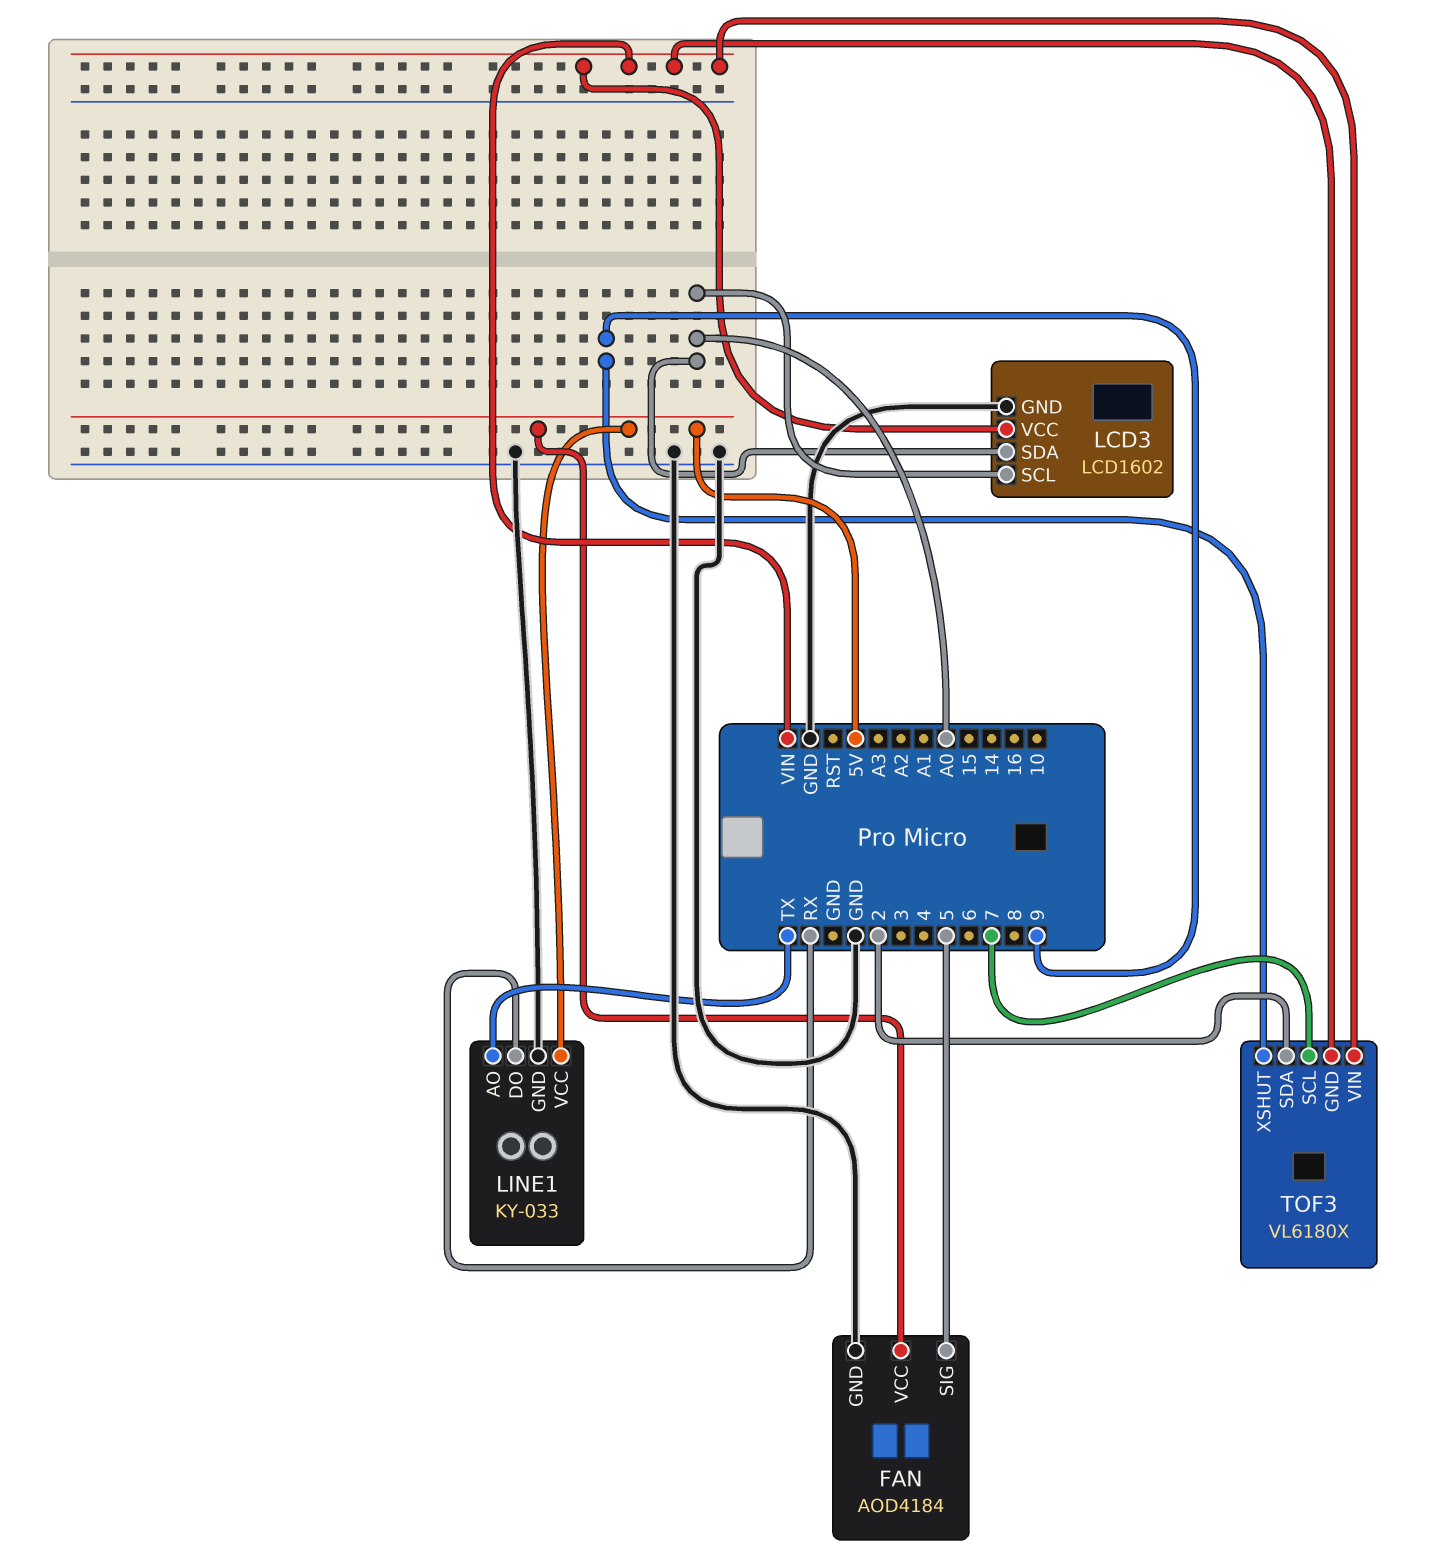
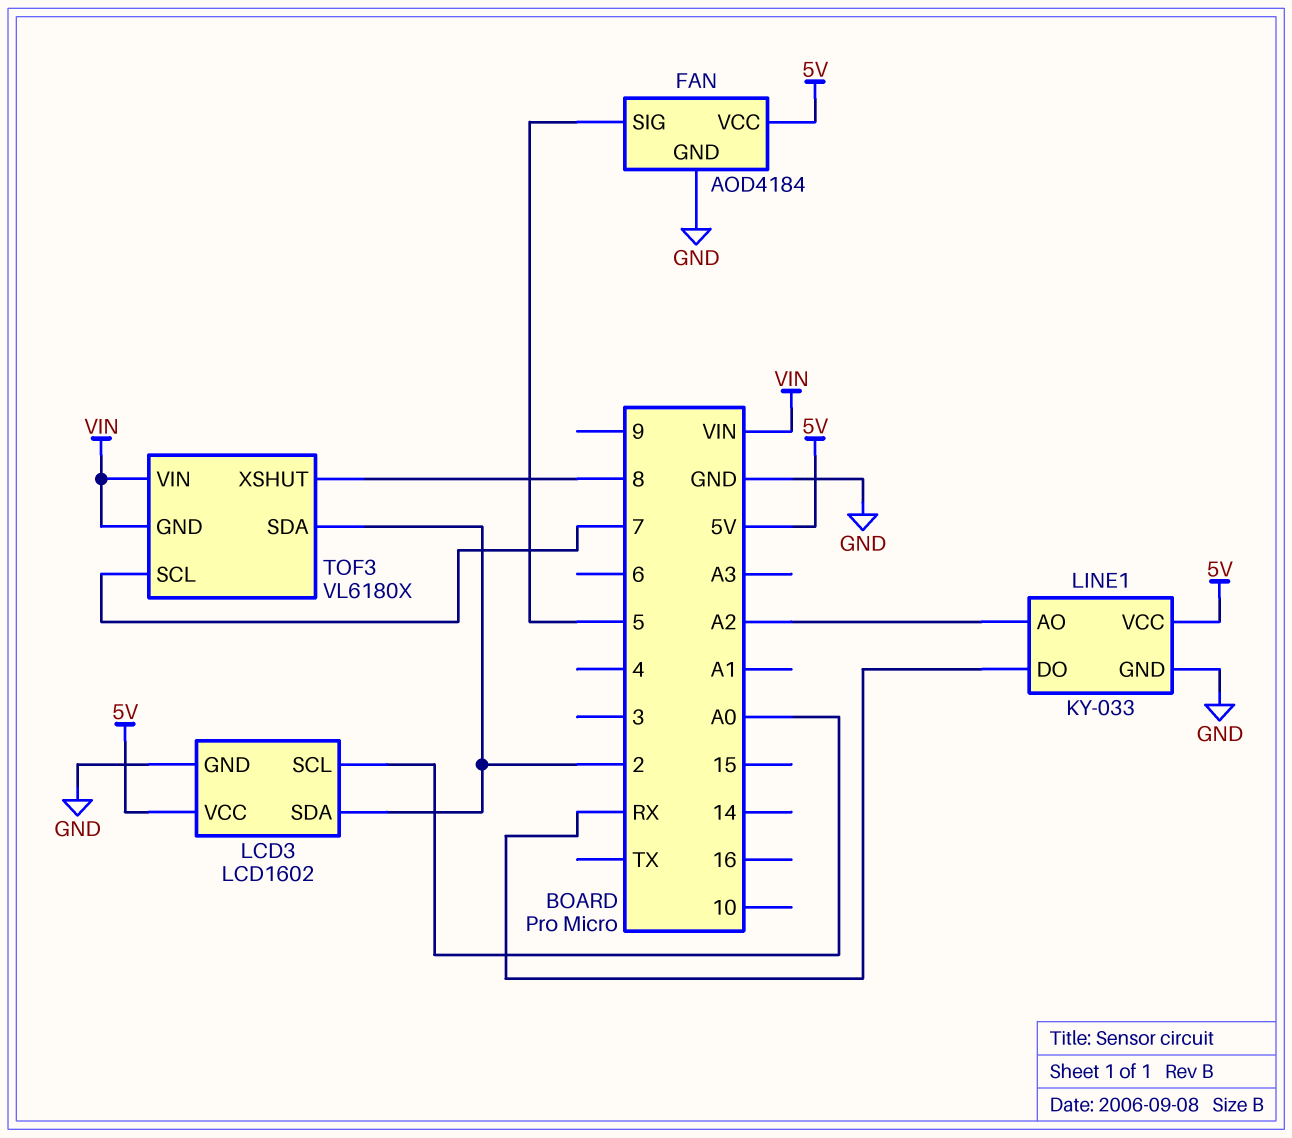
LCD3 pin SDA: A0 -> 2
LCD3 pin VCC: VIN -> 5V
LINE1 pin AO: TX -> A2
TOF3 pin XSHUT: 9 -> 8

